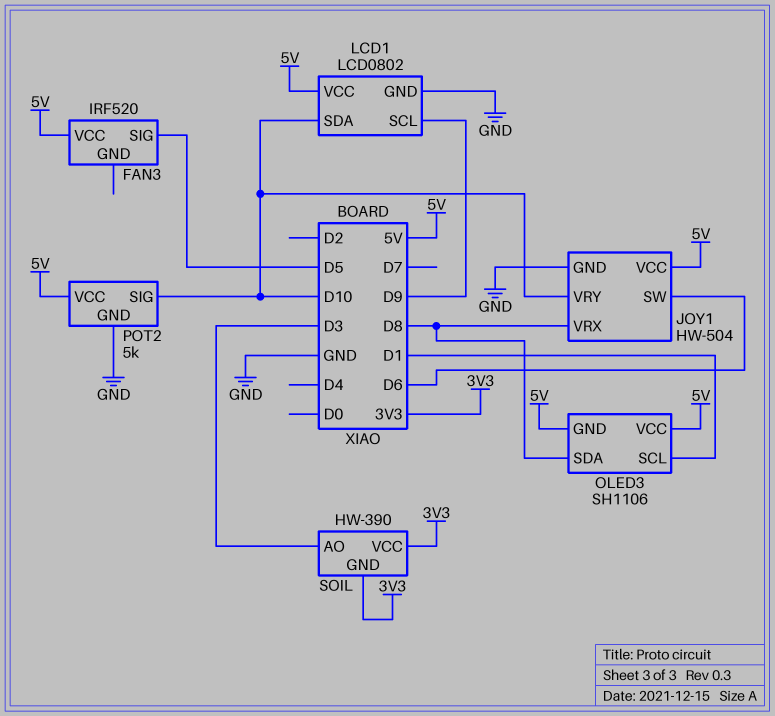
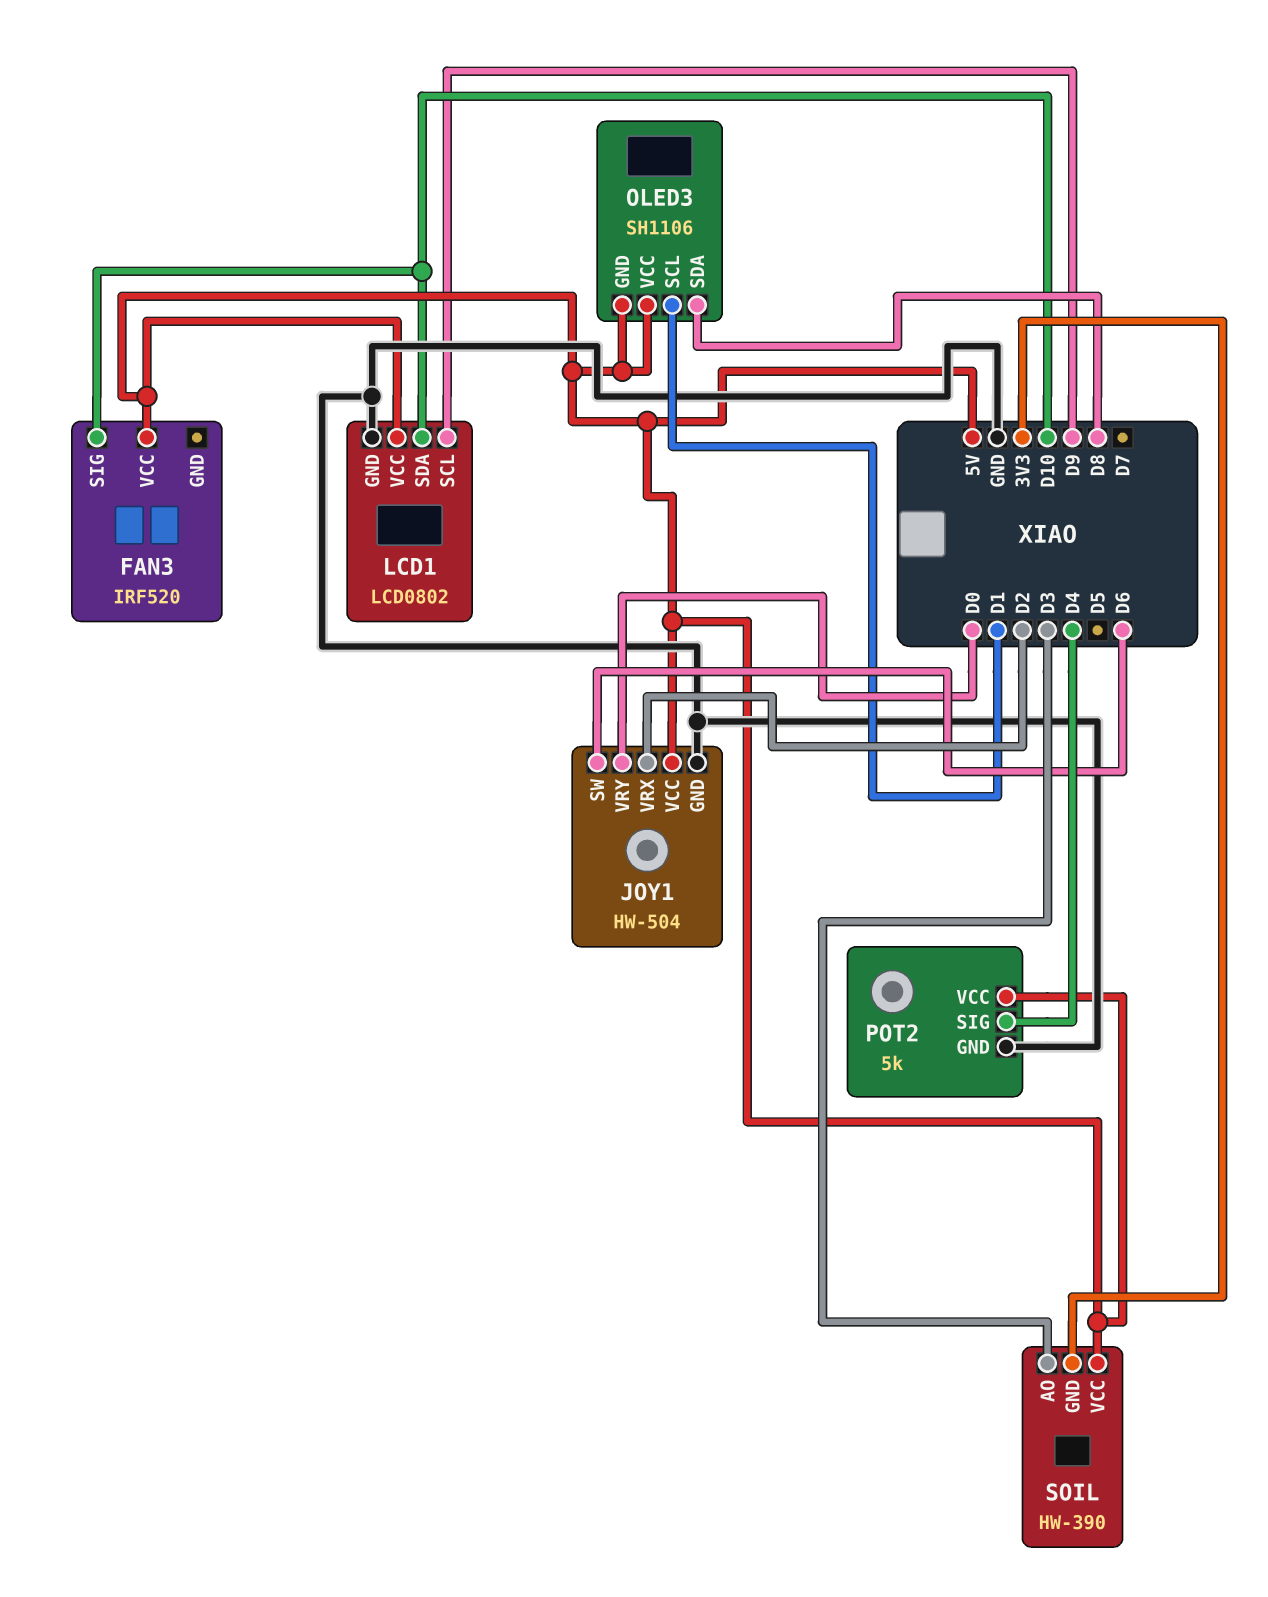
FAN3 pin SIG: D5 -> D10
JOY1 pin VRX: D8 -> D2
JOY1 pin VRY: D10 -> D0
POT2 pin SIG: D10 -> D4
SOIL pin VCC: 3V3 -> 5V

